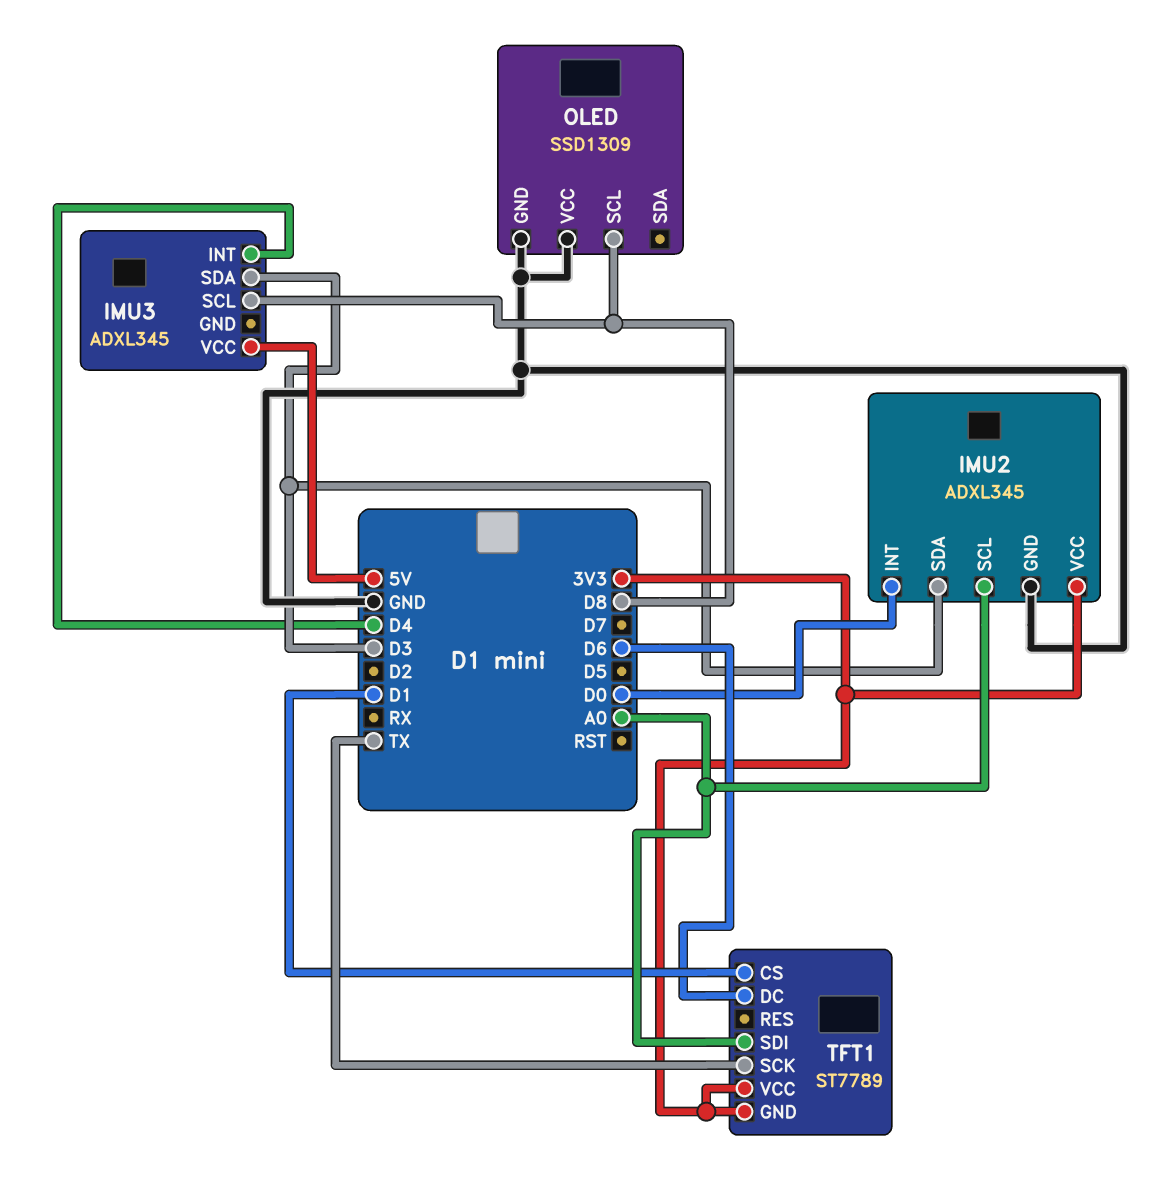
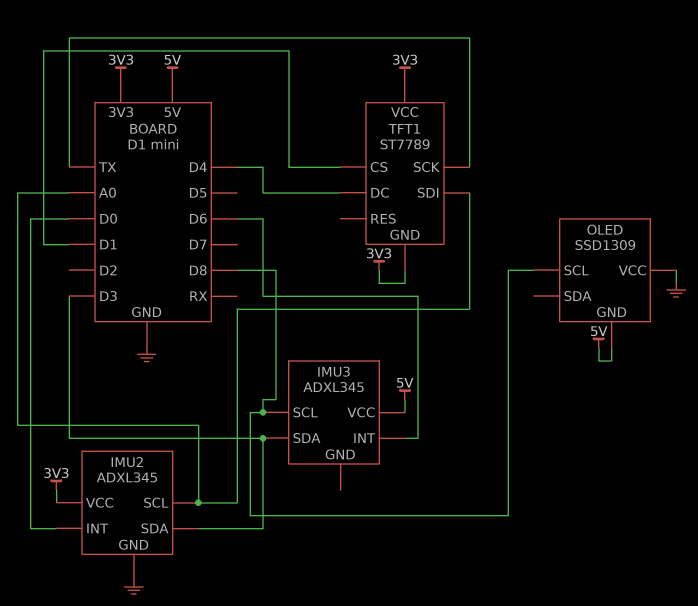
IMU3 pin INT: D4 -> D6
OLED pin GND: GND -> 5V
TFT1 pin DC: D6 -> D4

